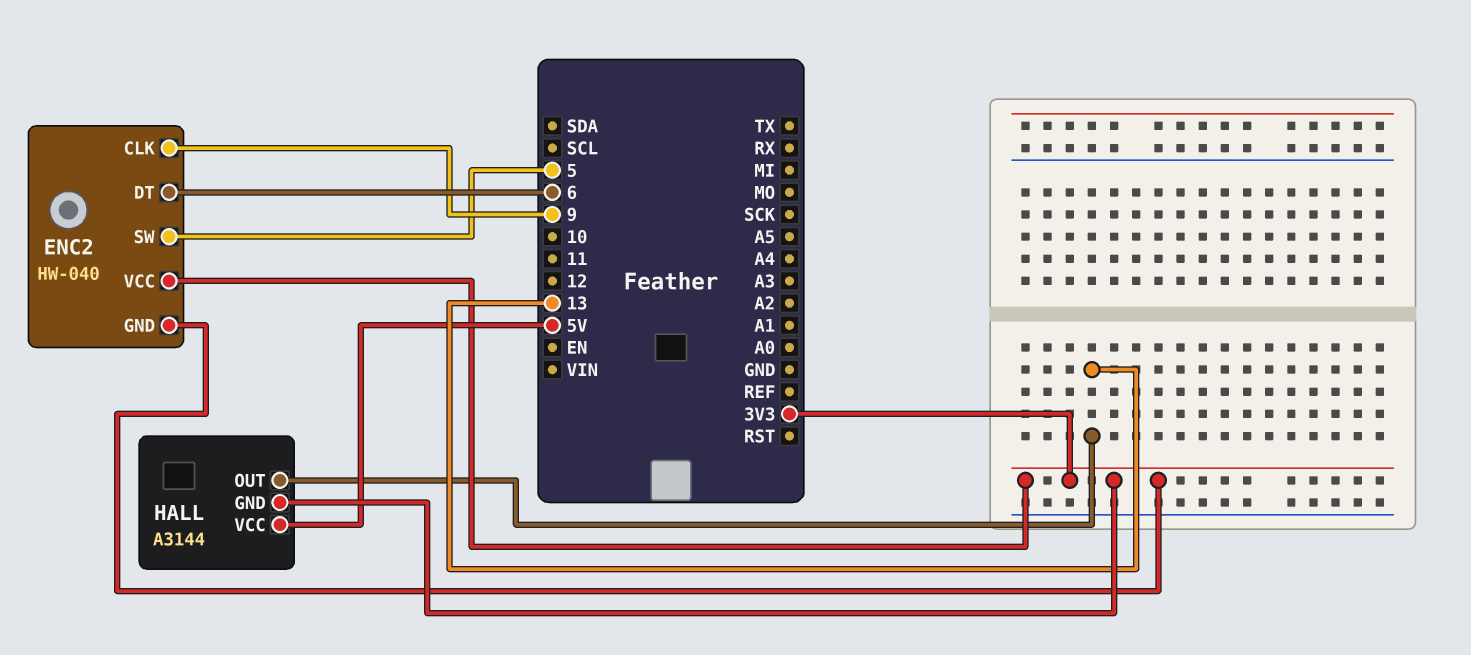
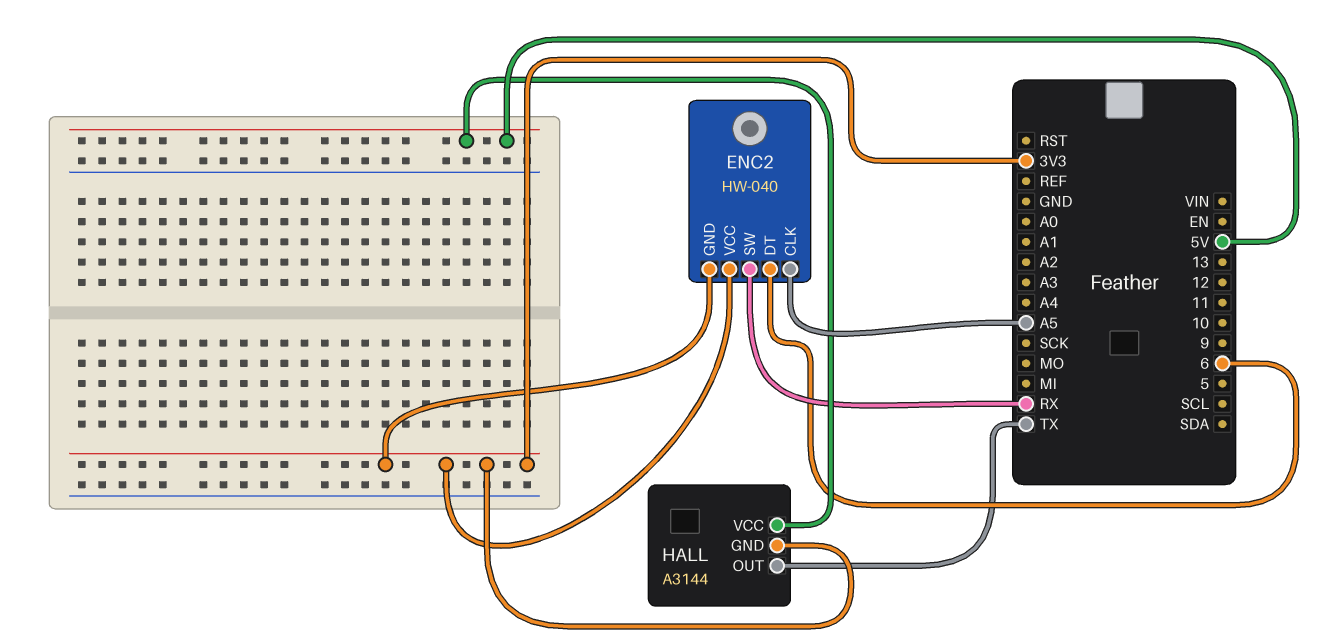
ENC2 pin CLK: 9 -> A5
ENC2 pin SW: 5 -> RX
HALL pin OUT: 13 -> TX

